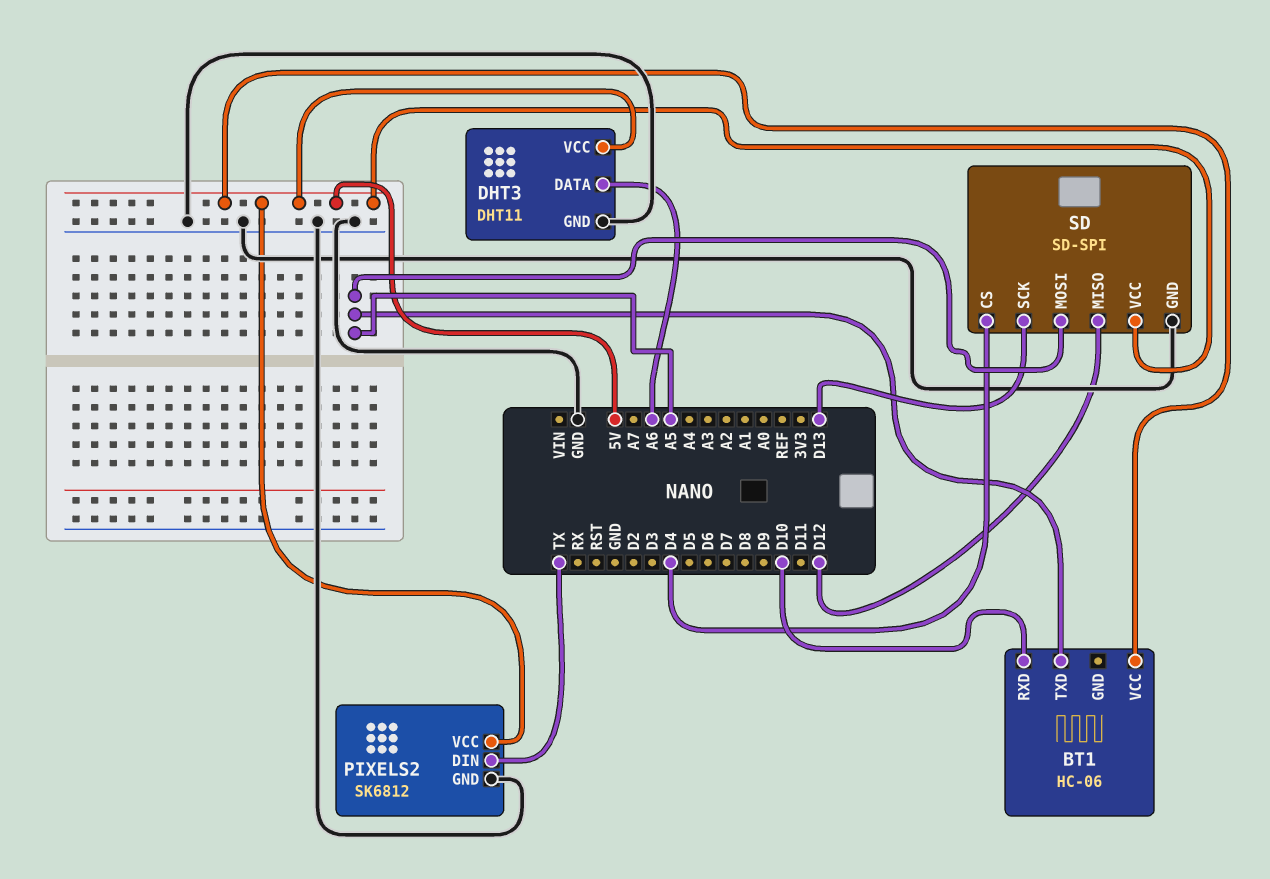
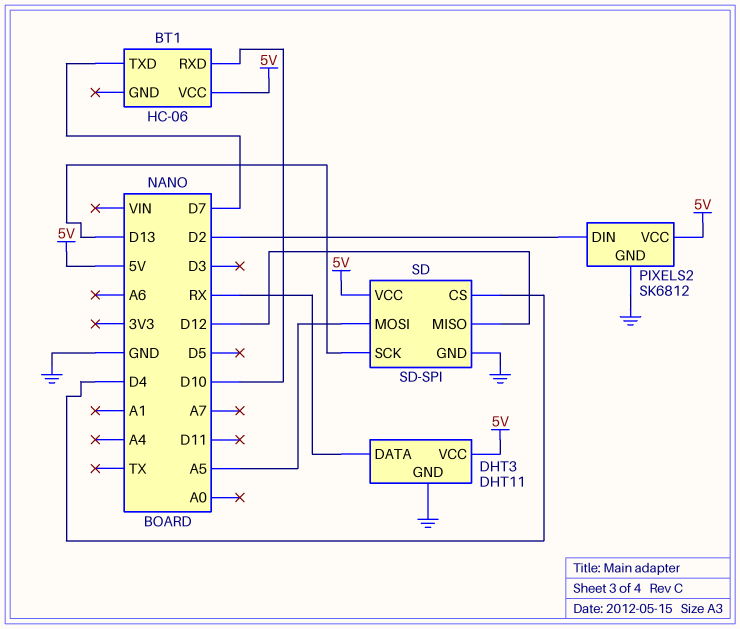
BT1 pin TXD: A5 -> D7
DHT3 pin DATA: A6 -> RX
PIXELS2 pin DIN: TX -> D2

